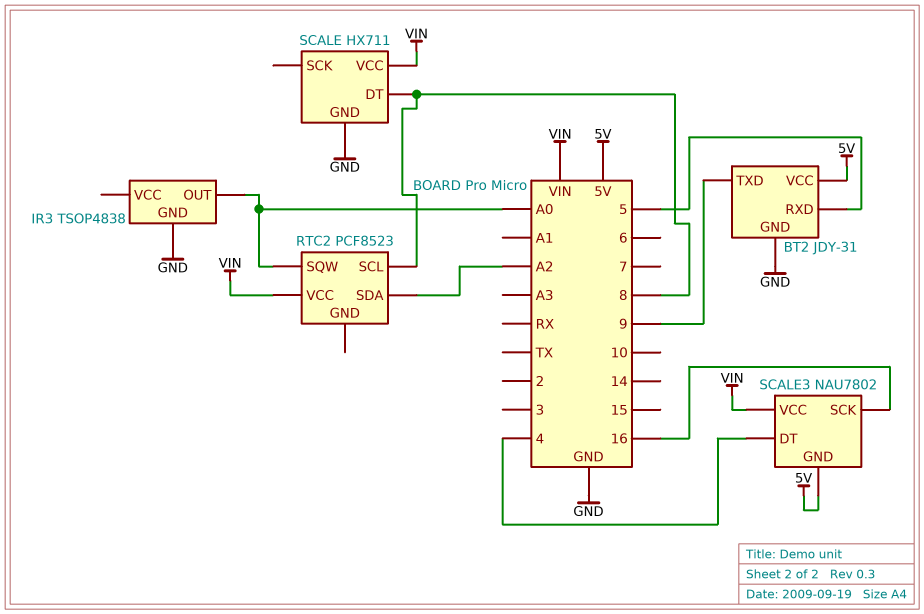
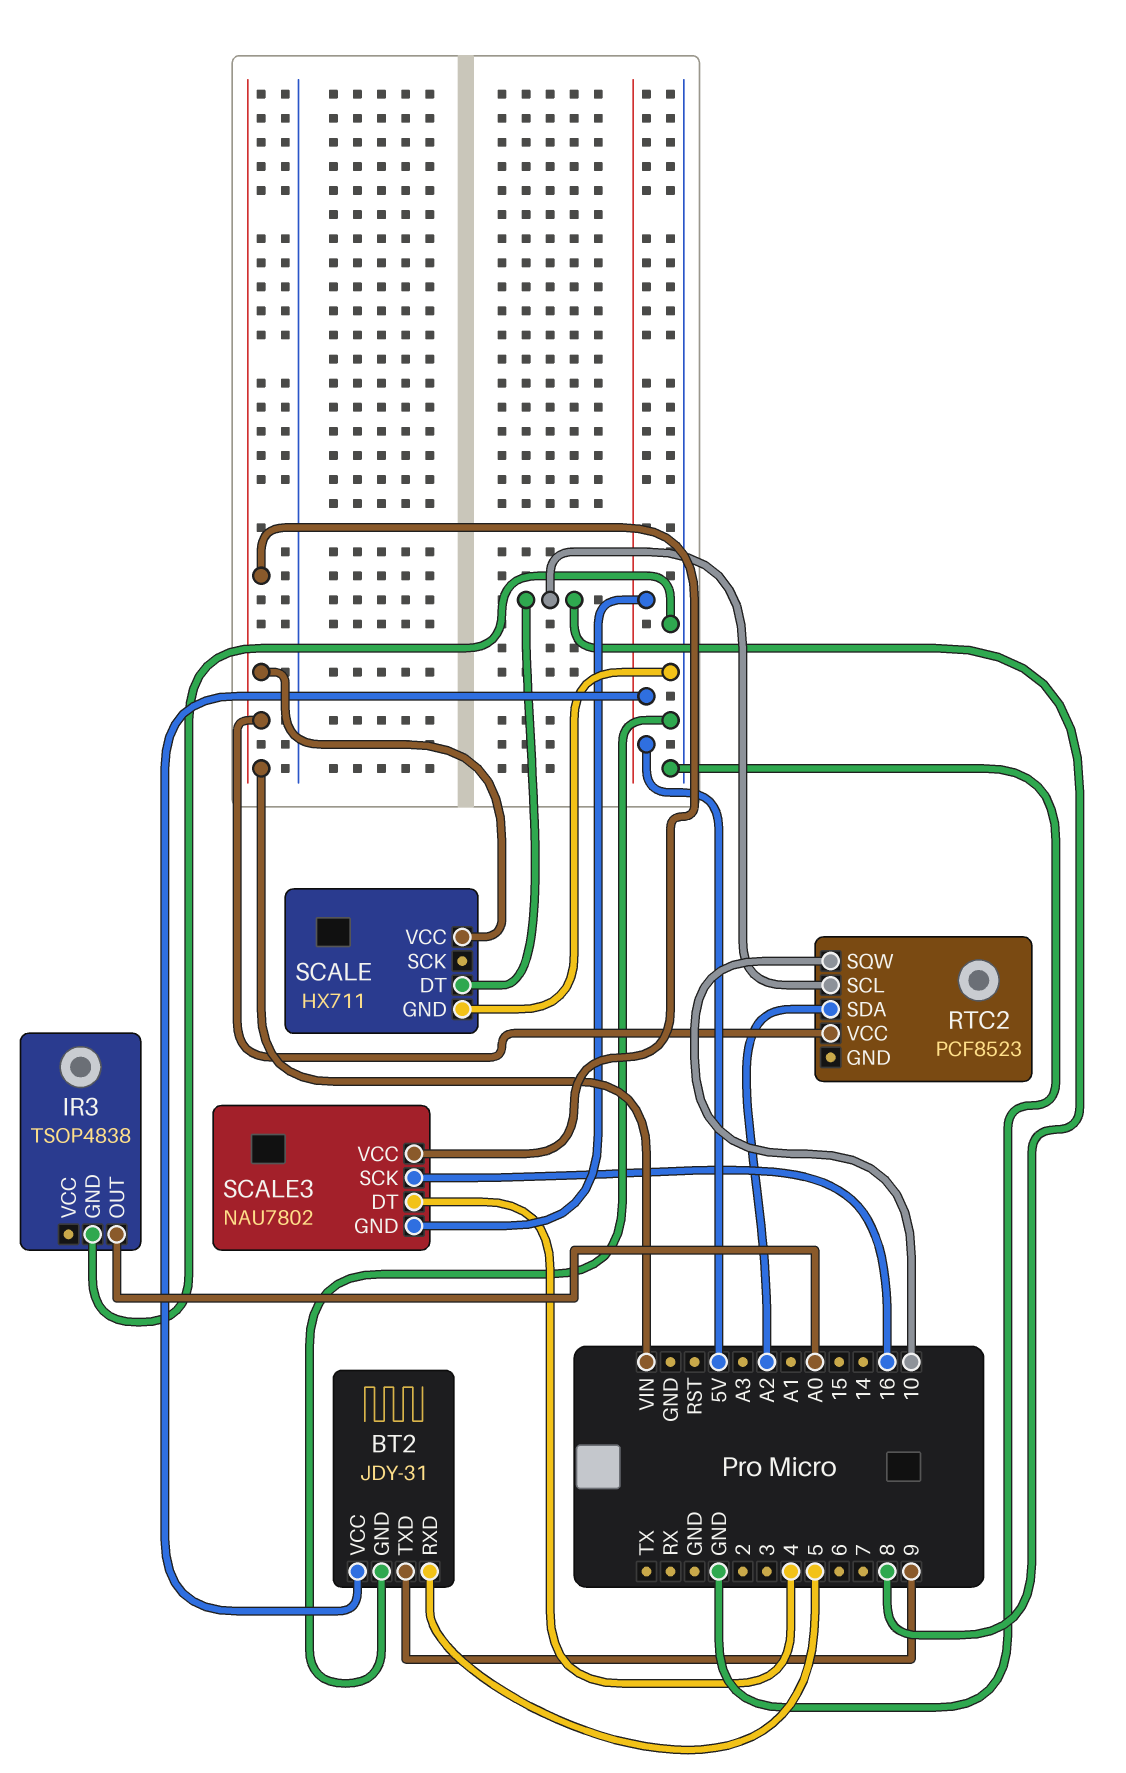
RTC2 pin SQW: A0 -> 10

